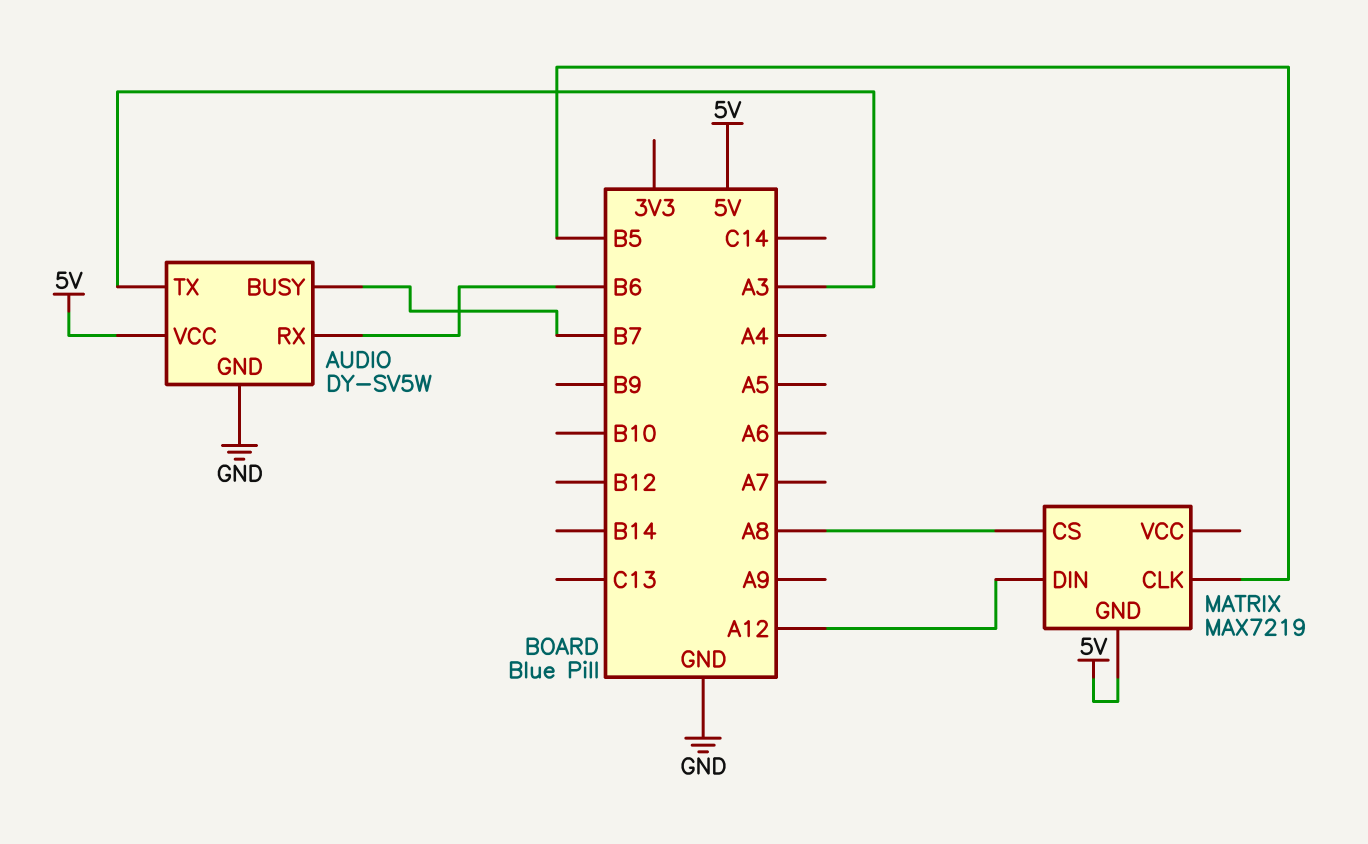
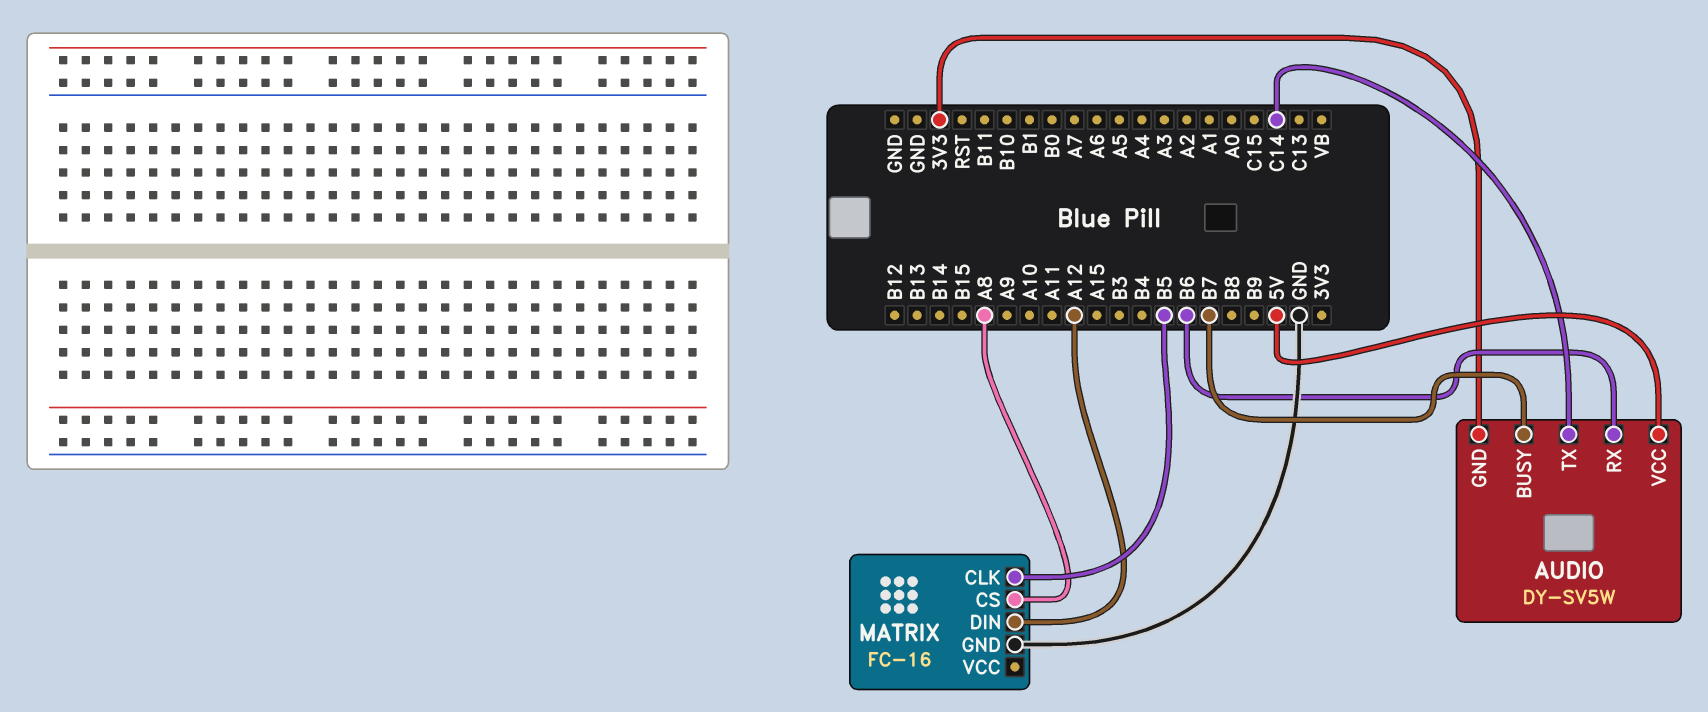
AUDIO pin GND: GND -> 3V3
AUDIO pin TX: A3 -> C14
MATRIX: MAX7219 -> FC-16
MATRIX pin GND: 5V -> GND

